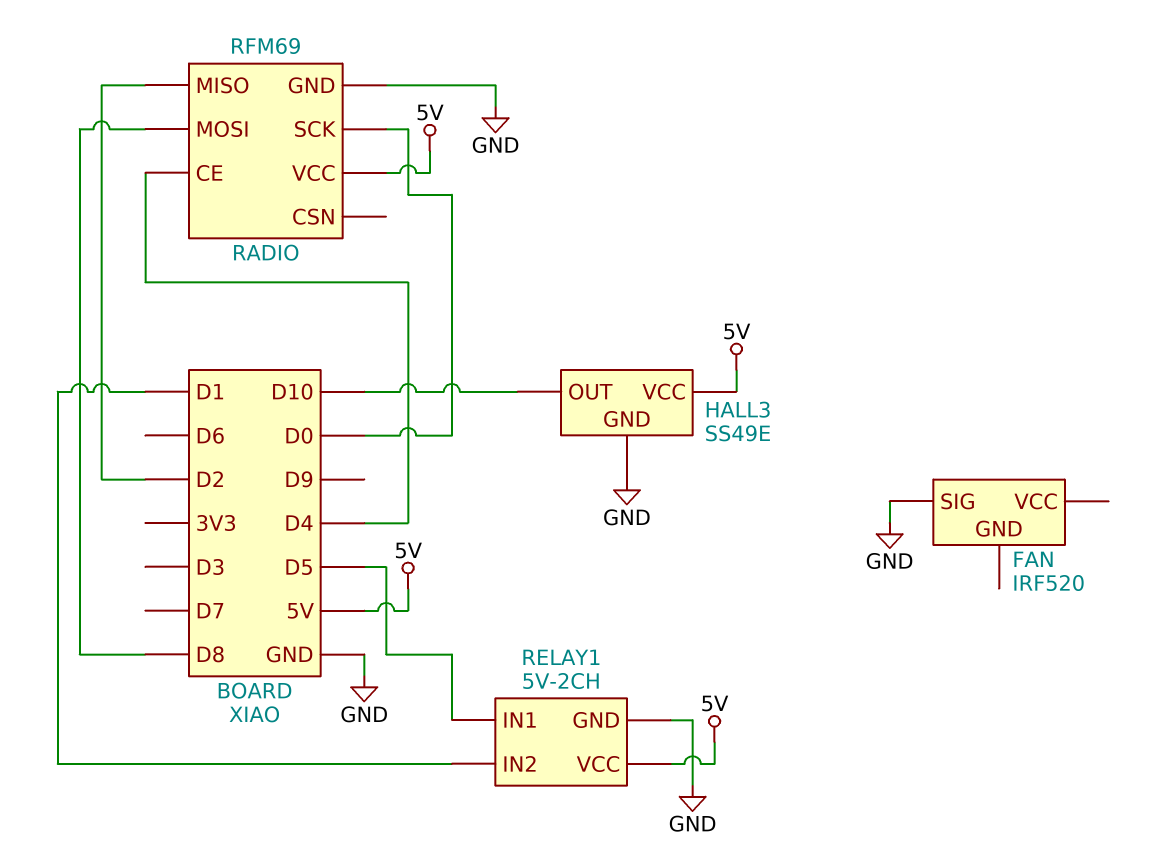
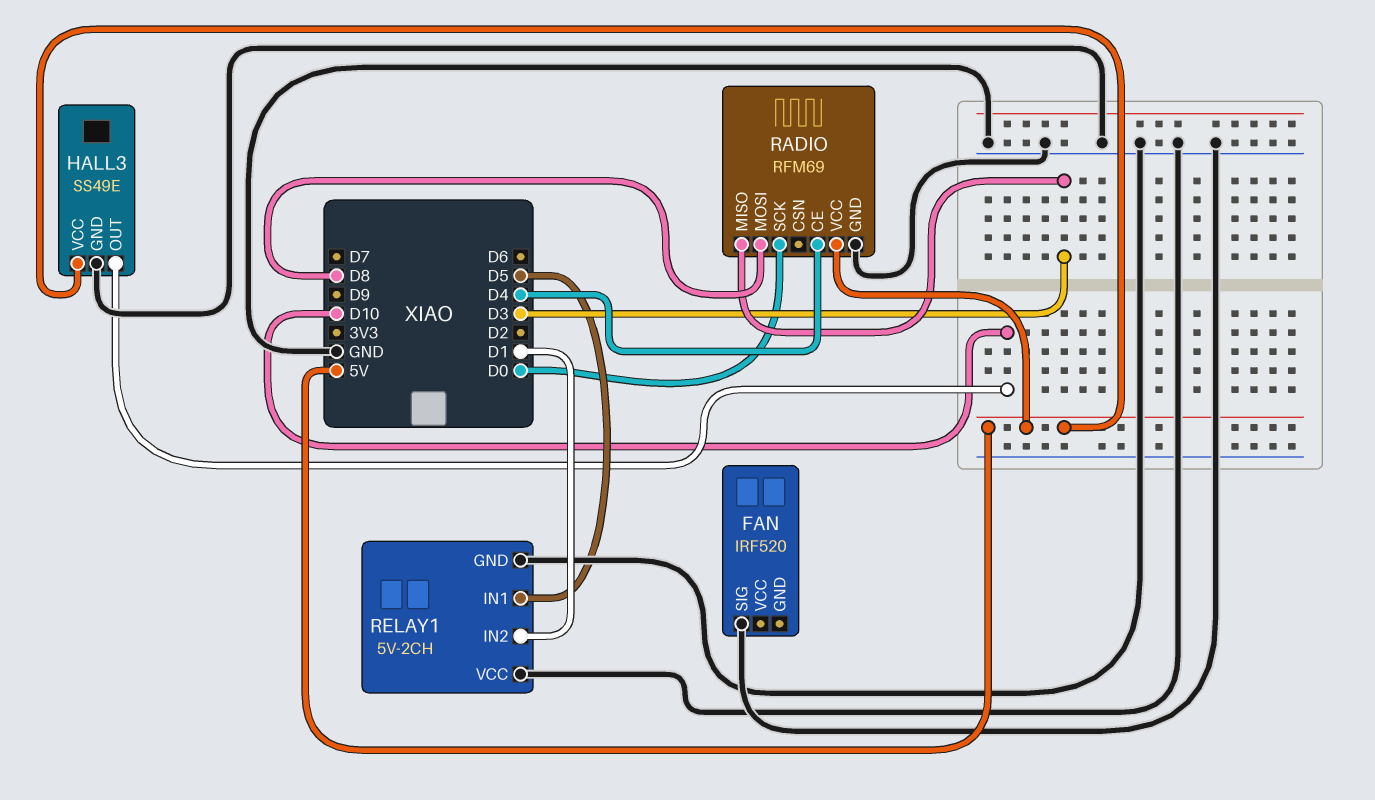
RADIO pin MISO: D2 -> D3
RELAY1 pin VCC: 5V -> GND

